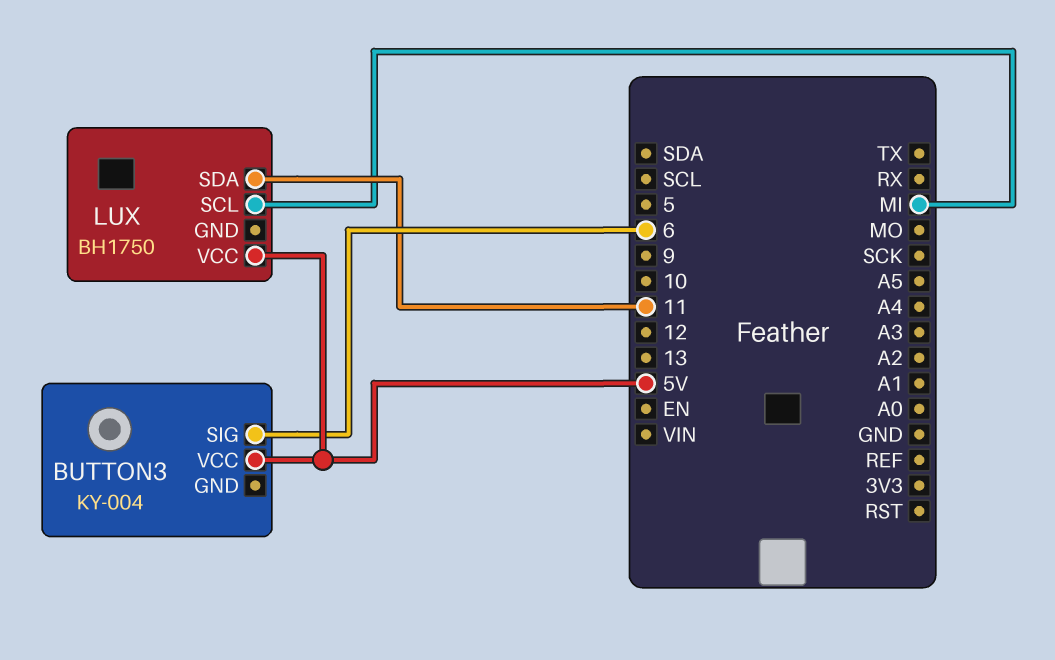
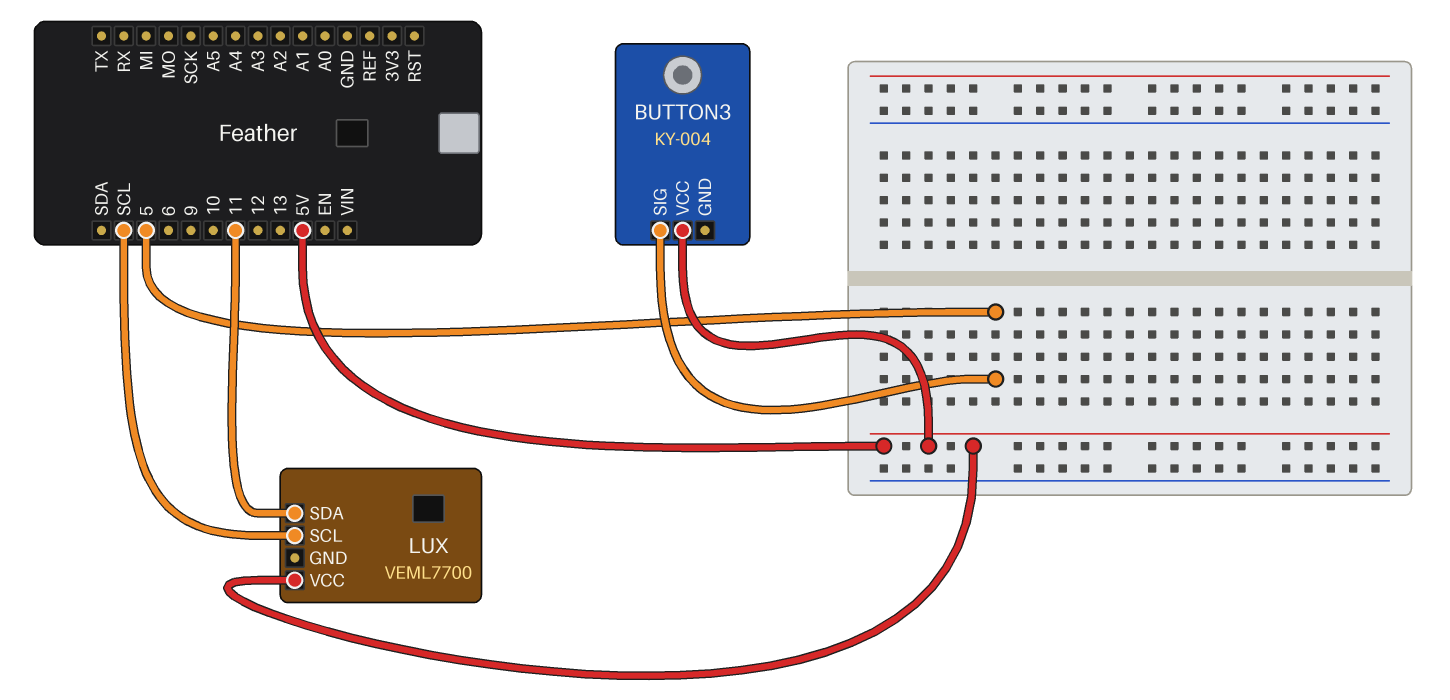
BUTTON3 pin SIG: 6 -> 5
LUX: BH1750 -> VEML7700
LUX pin SCL: MI -> SCL

